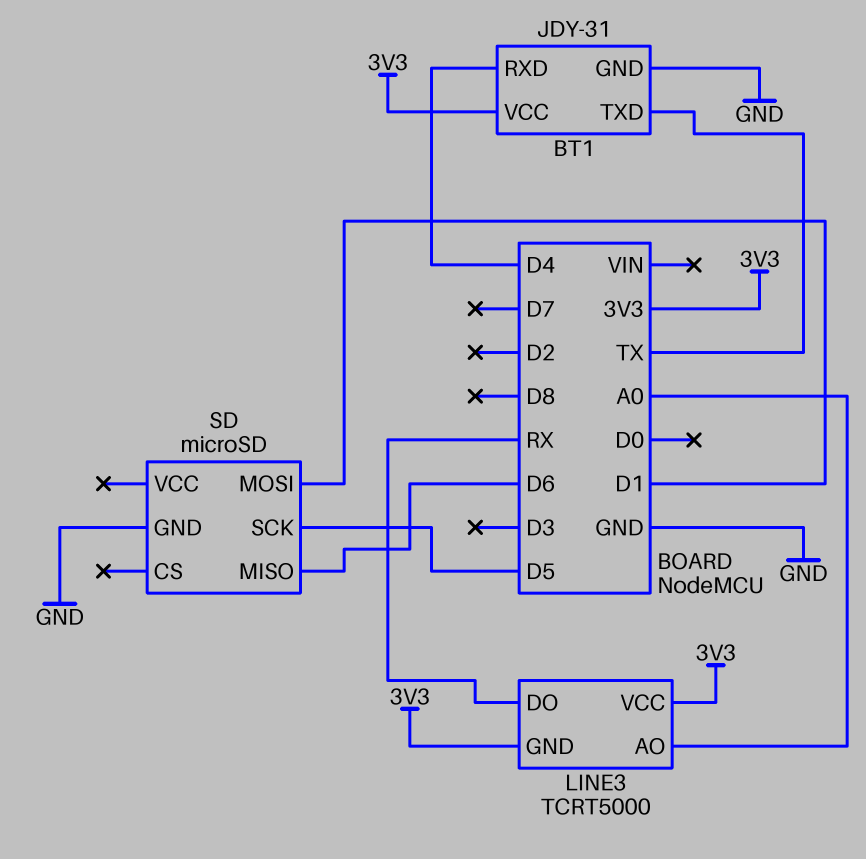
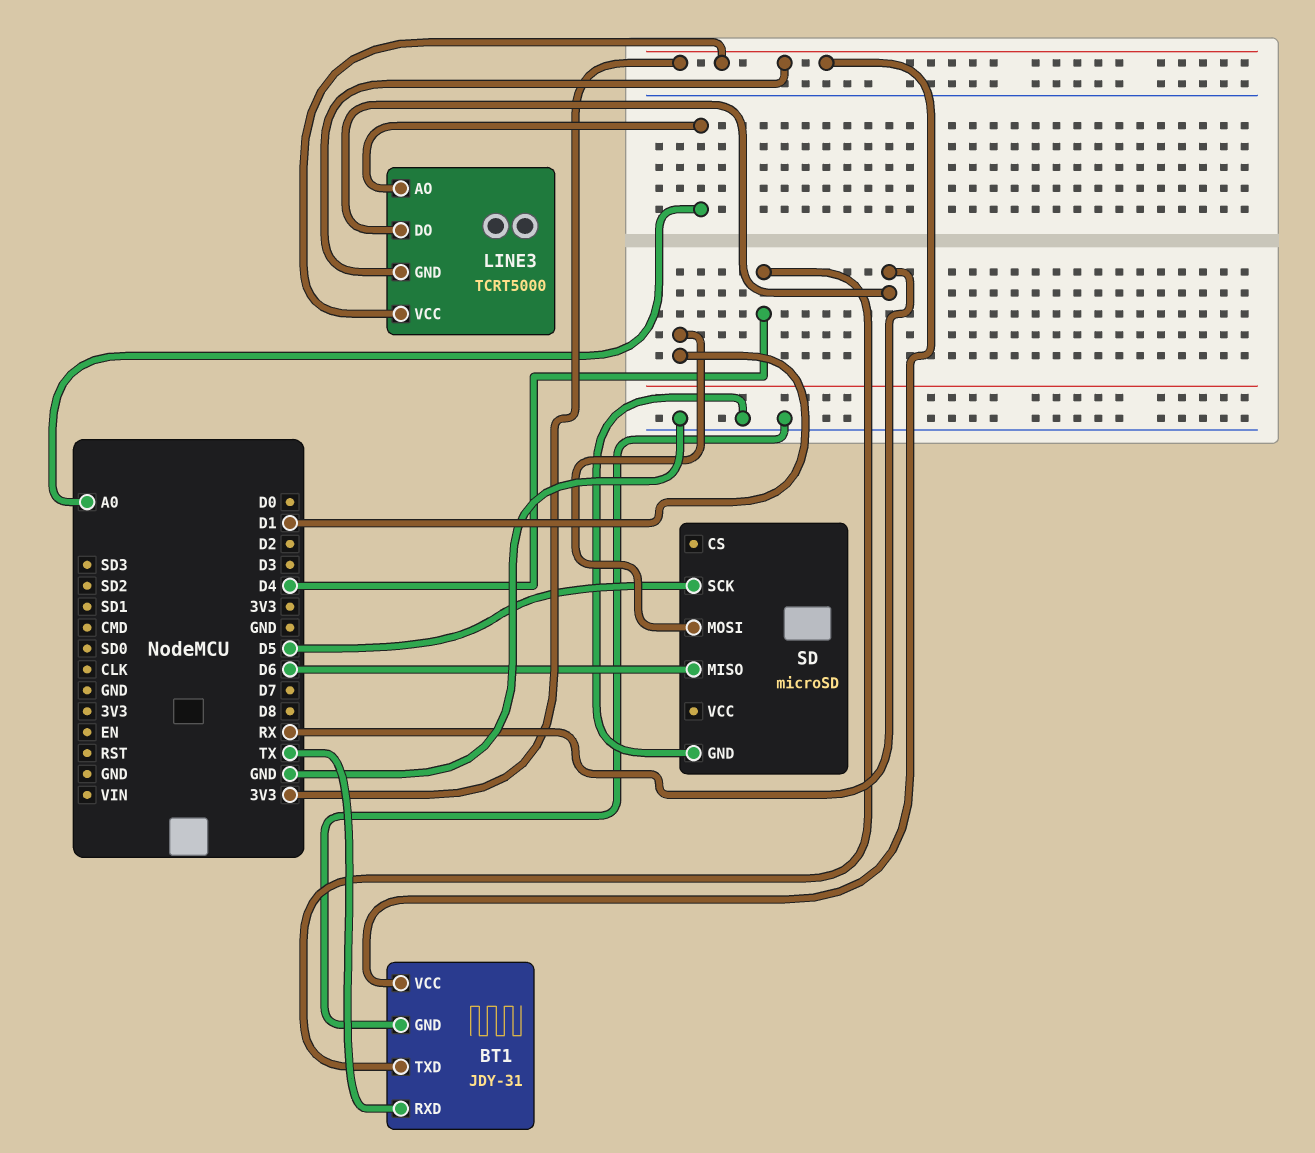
BT1 pin RXD: D4 -> TX
BT1 pin TXD: TX -> D4

